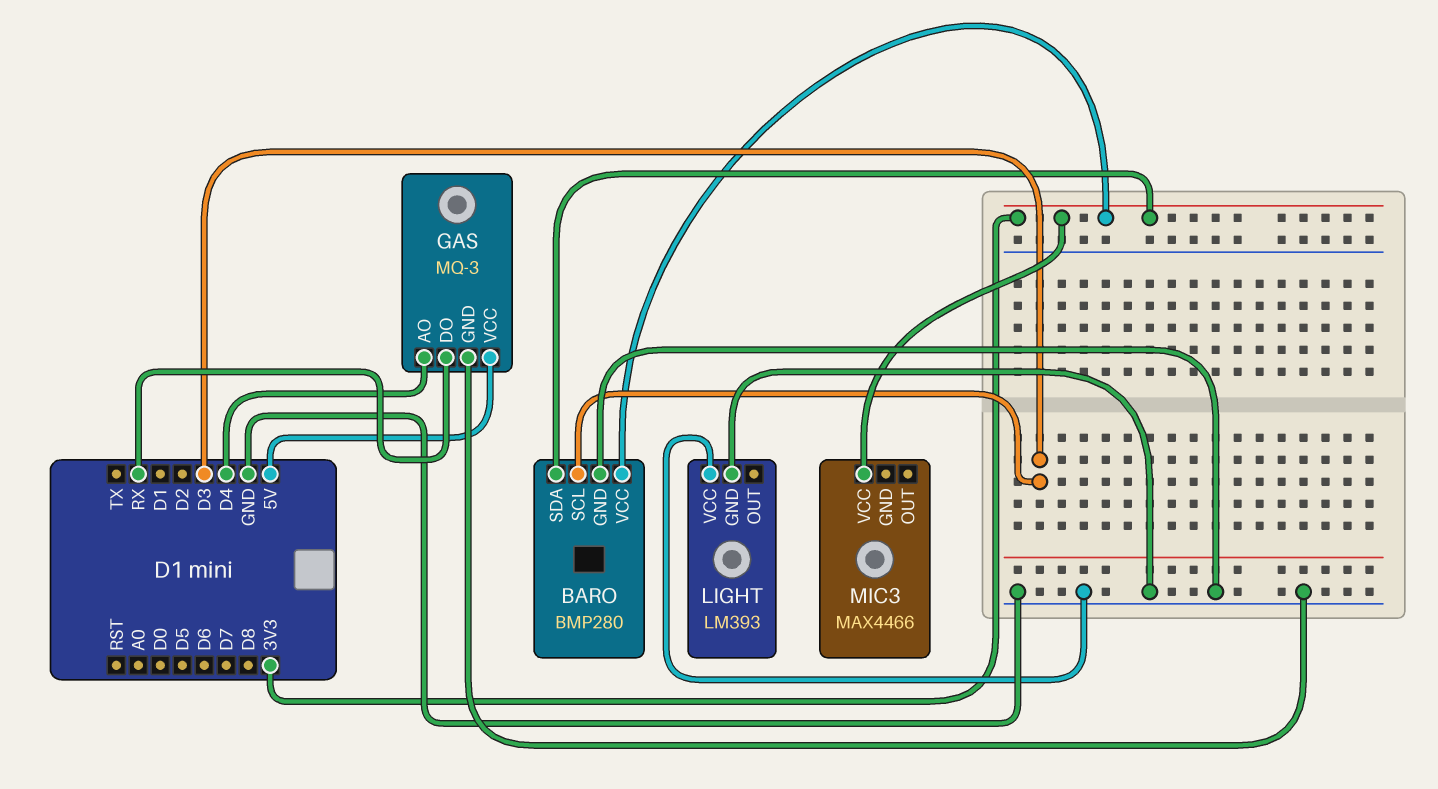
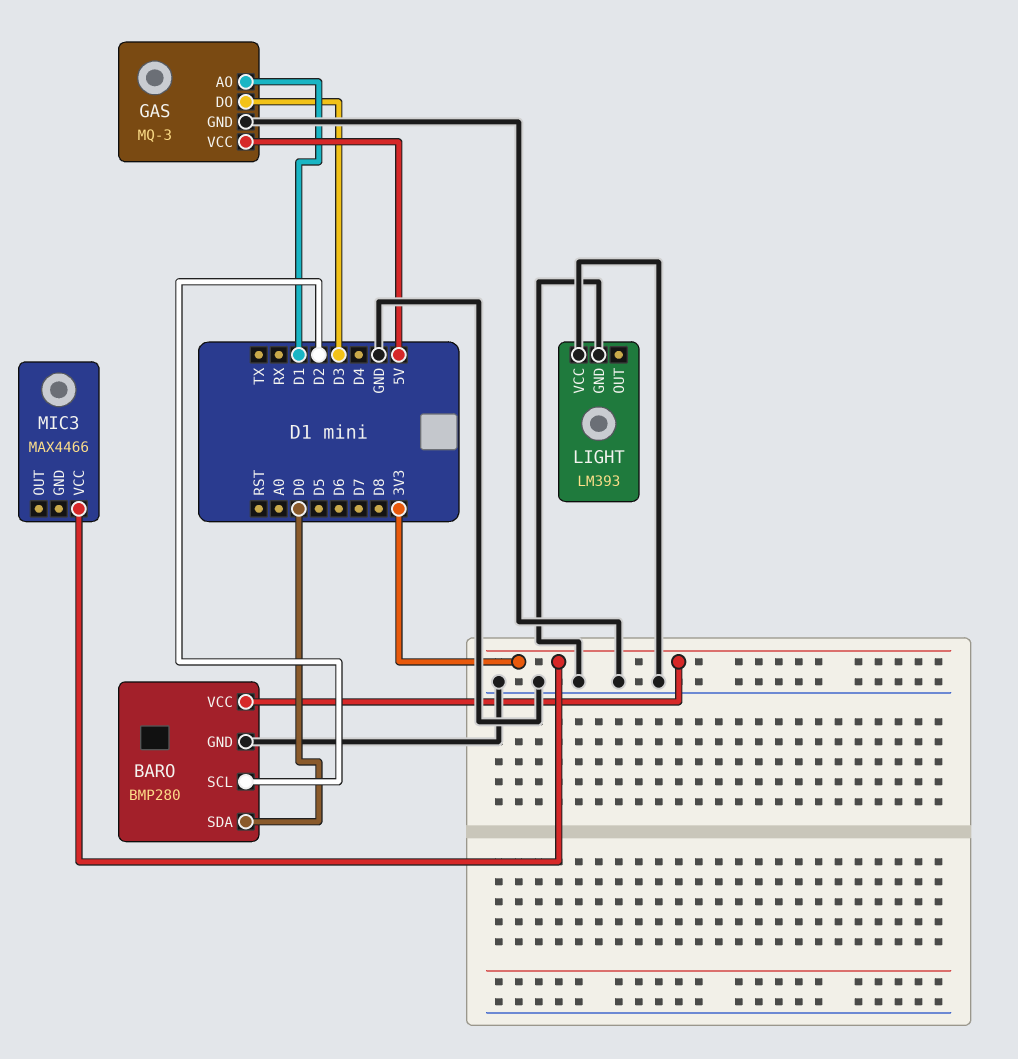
BARO pin SCL: D3 -> D2
BARO pin SDA: 3V3 -> D0
GAS pin AO: D4 -> D1
GAS pin DO: RX -> D3

